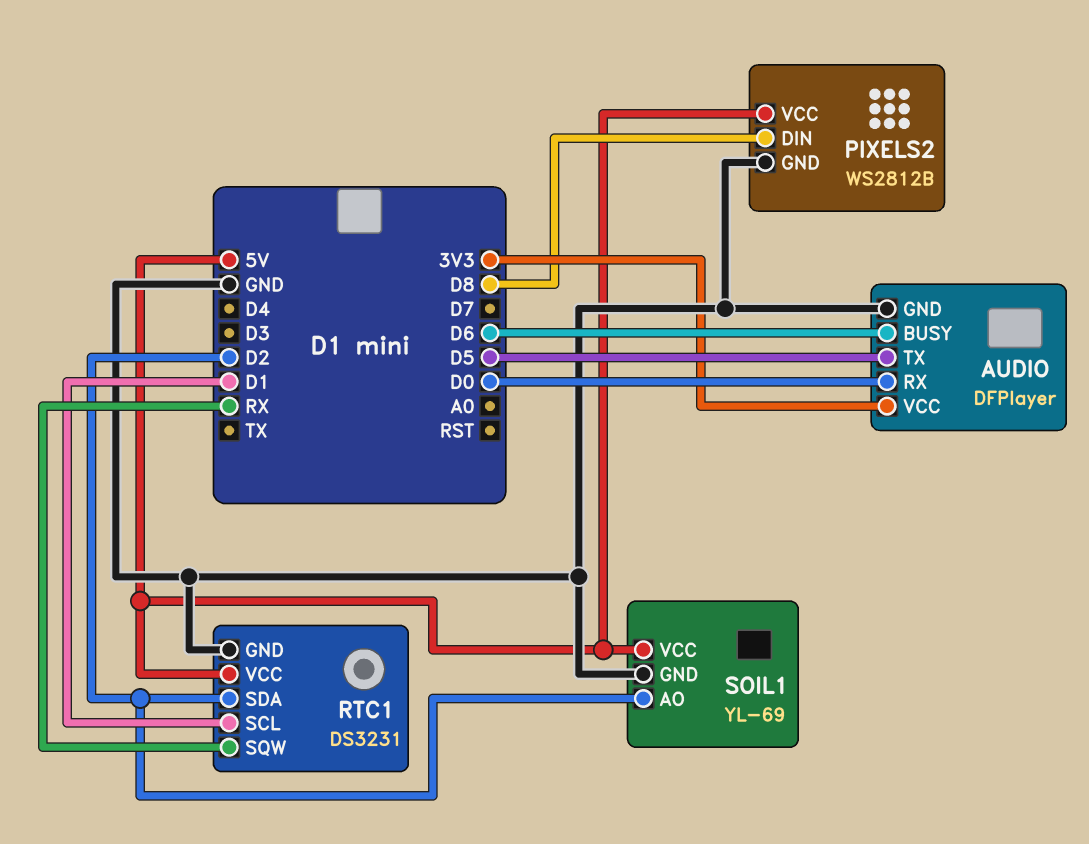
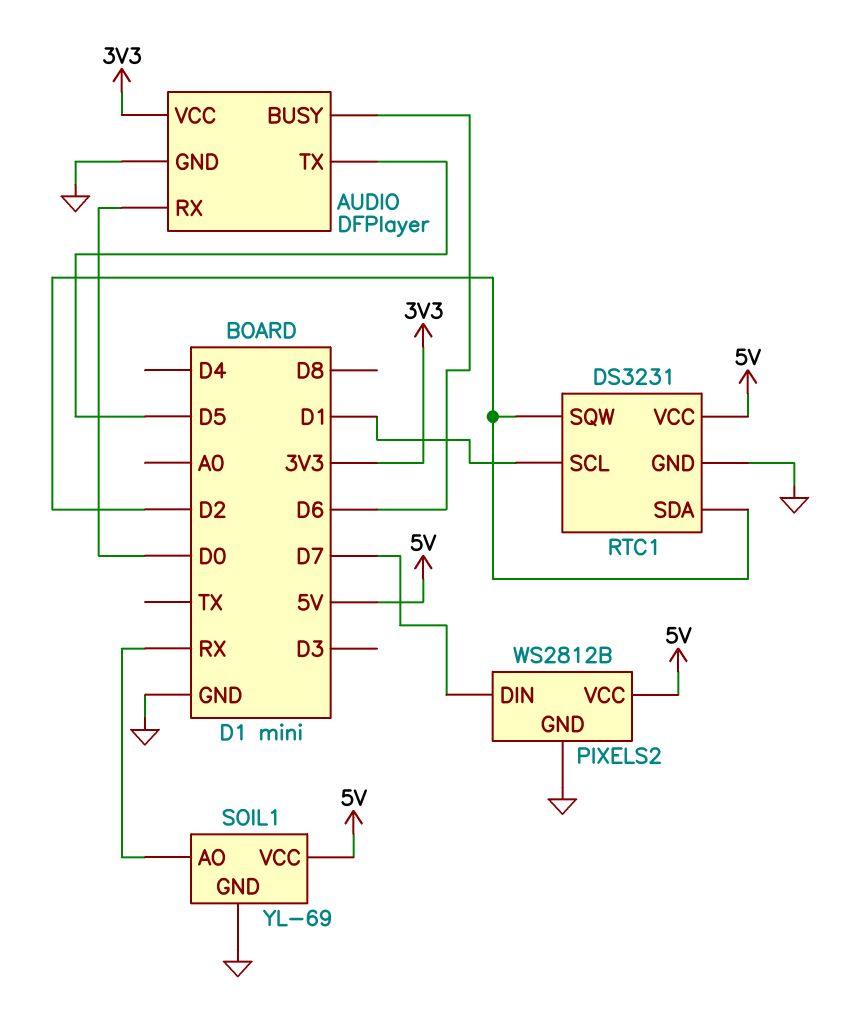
PIXELS2 pin DIN: D8 -> D7
RTC1 pin SQW: RX -> D2
SOIL1 pin AO: D2 -> RX

